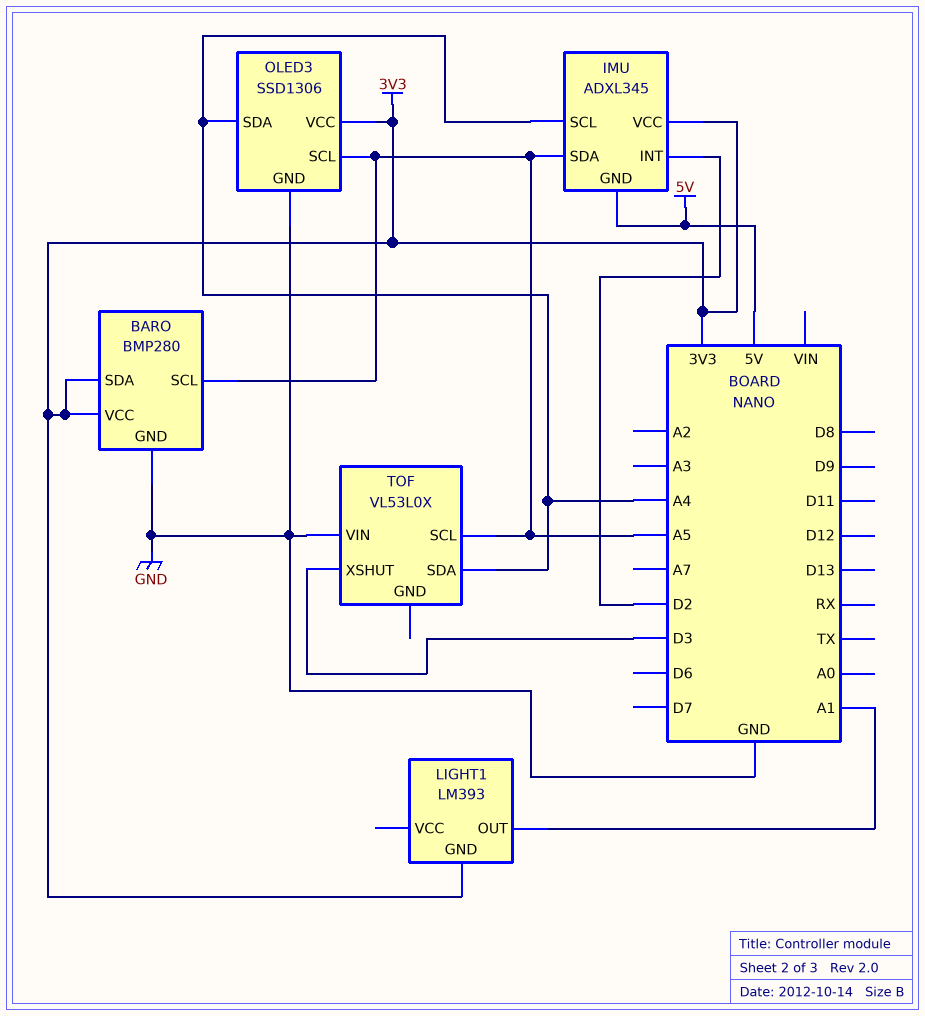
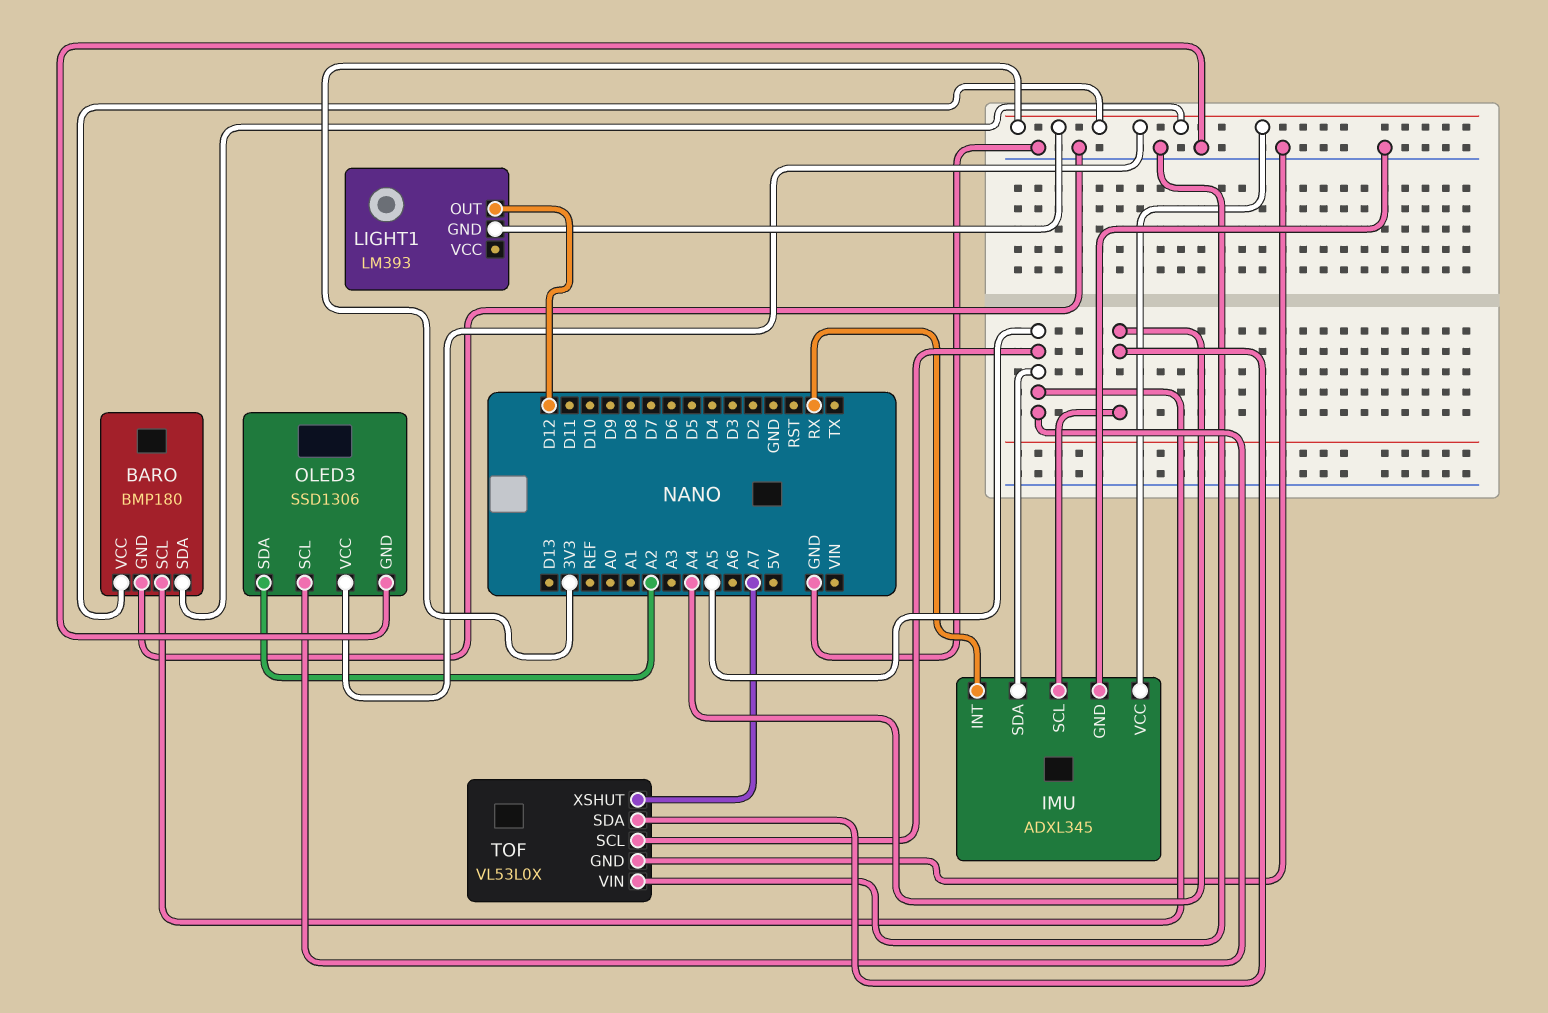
BARO: BMP280 -> BMP180
IMU pin GND: 5V -> GND
IMU pin INT: D2 -> RX
LIGHT1 pin OUT: A1 -> D12
OLED3 pin SDA: A4 -> A2
TOF pin GND: none -> GND
TOF pin XSHUT: D3 -> A7

